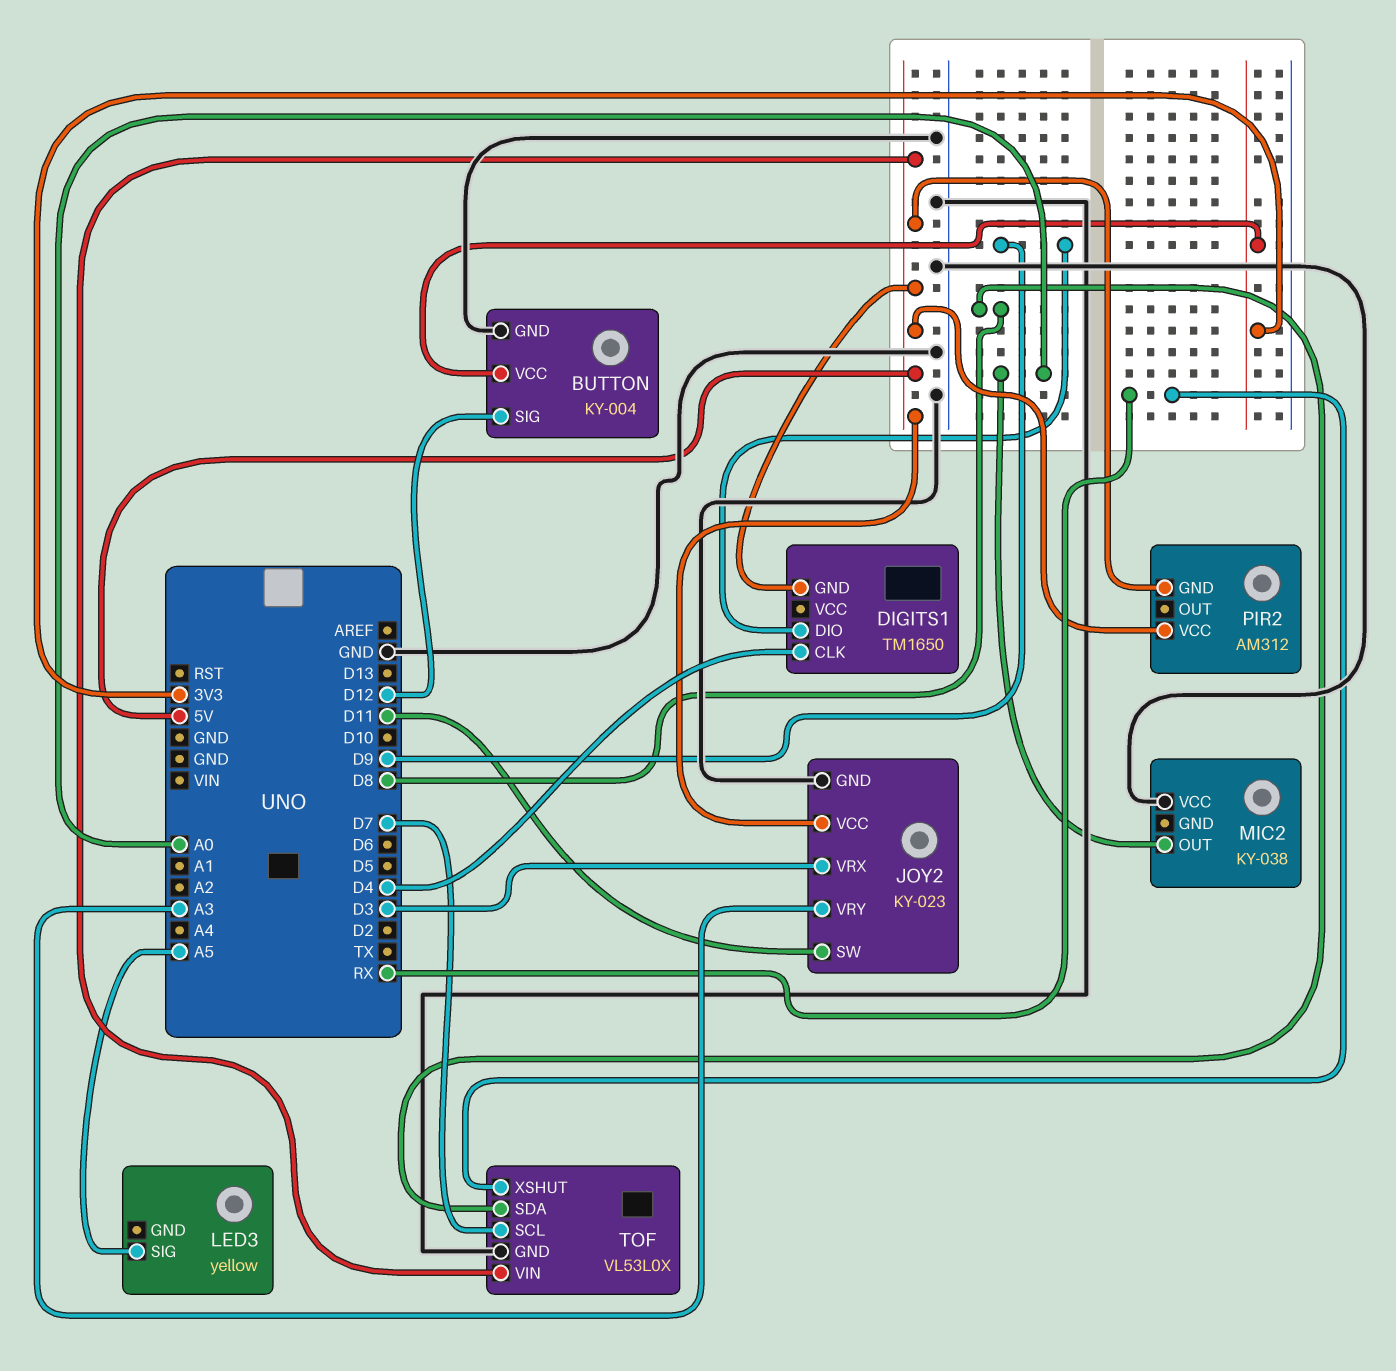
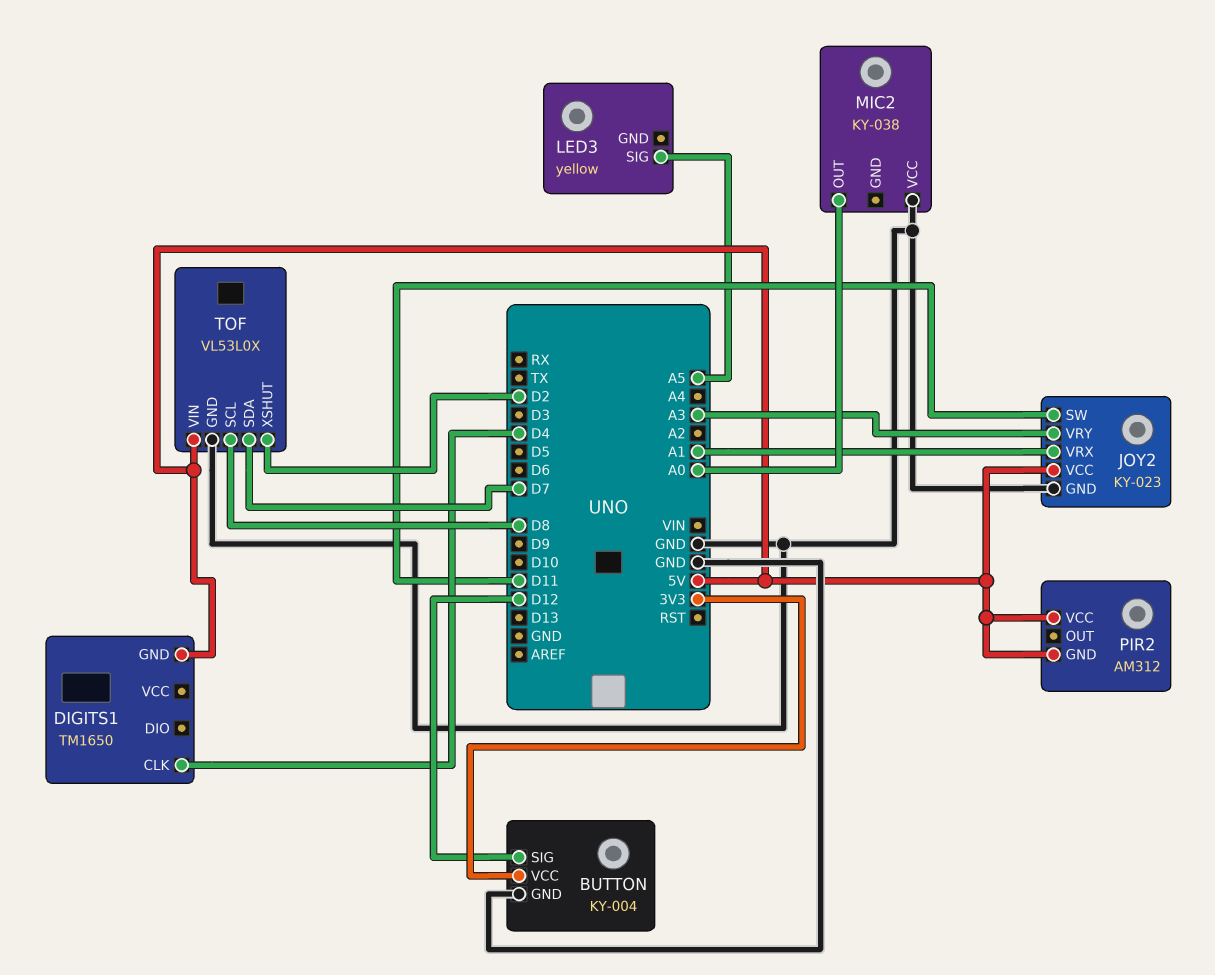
DIGITS1 pin DIO: D9 -> none
JOY2 pin VRX: D3 -> A1
TOF pin SCL: D7 -> D8
TOF pin SDA: D8 -> D7
TOF pin XSHUT: RX -> D2

